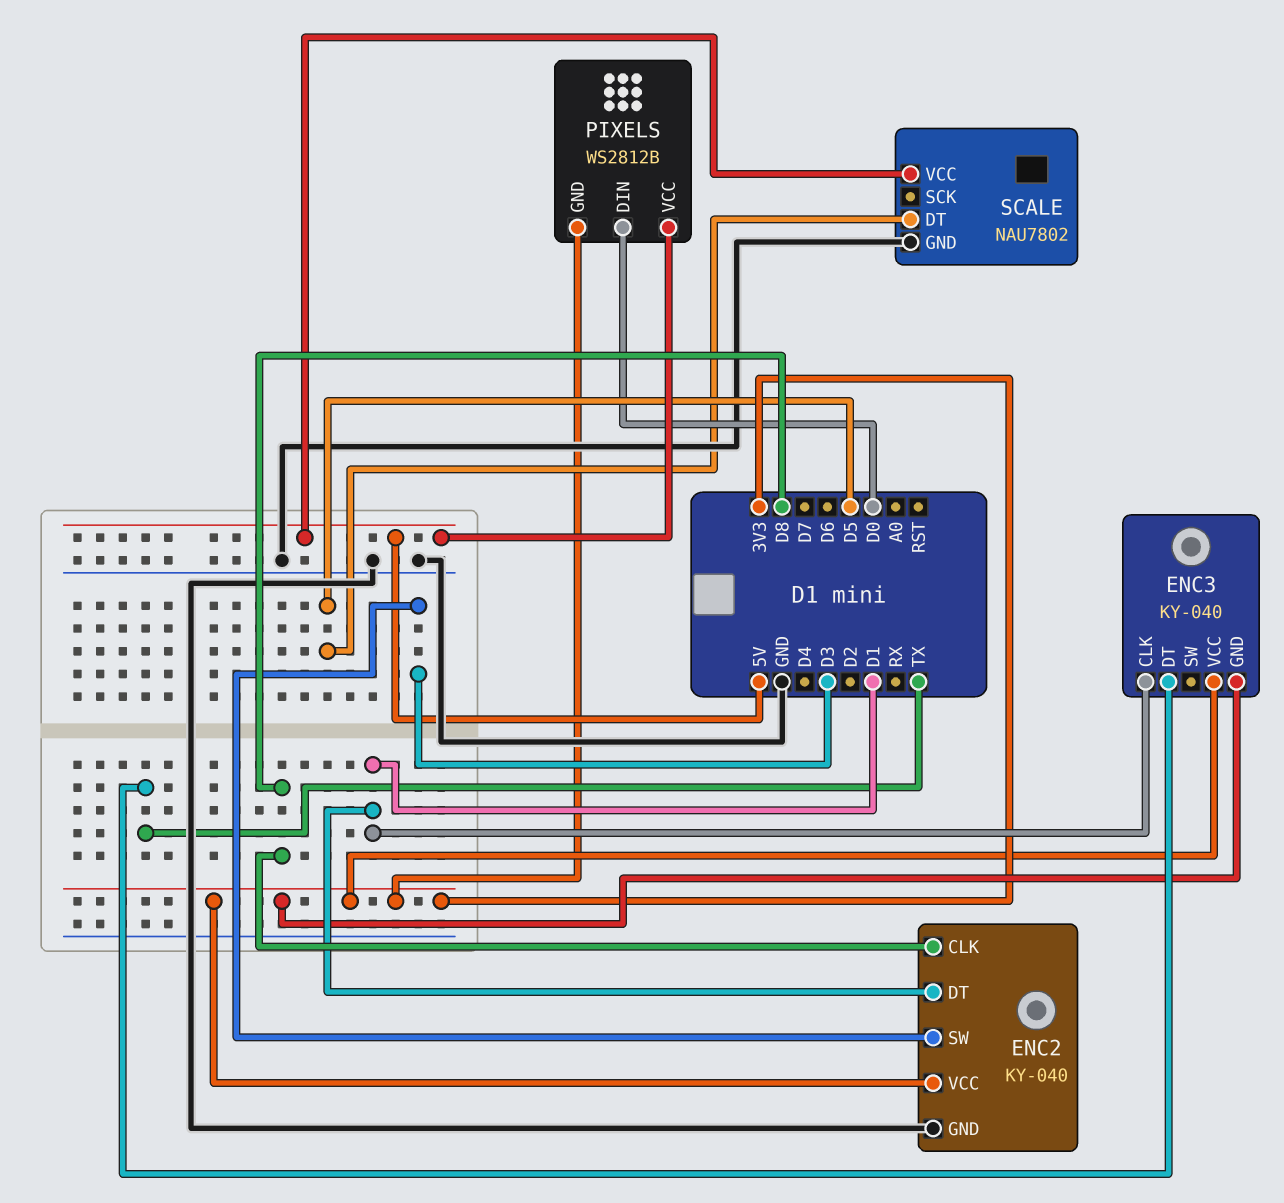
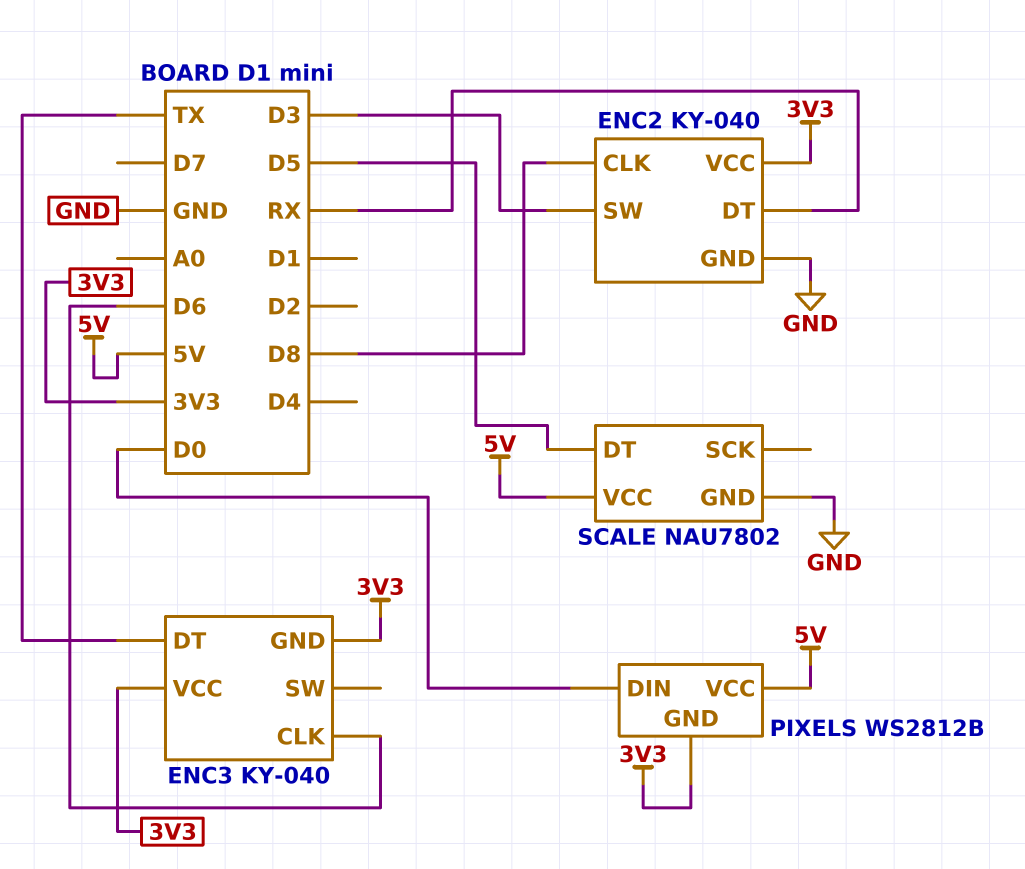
ENC2 pin DT: D1 -> RX
ENC3 pin CLK: D1 -> D6

